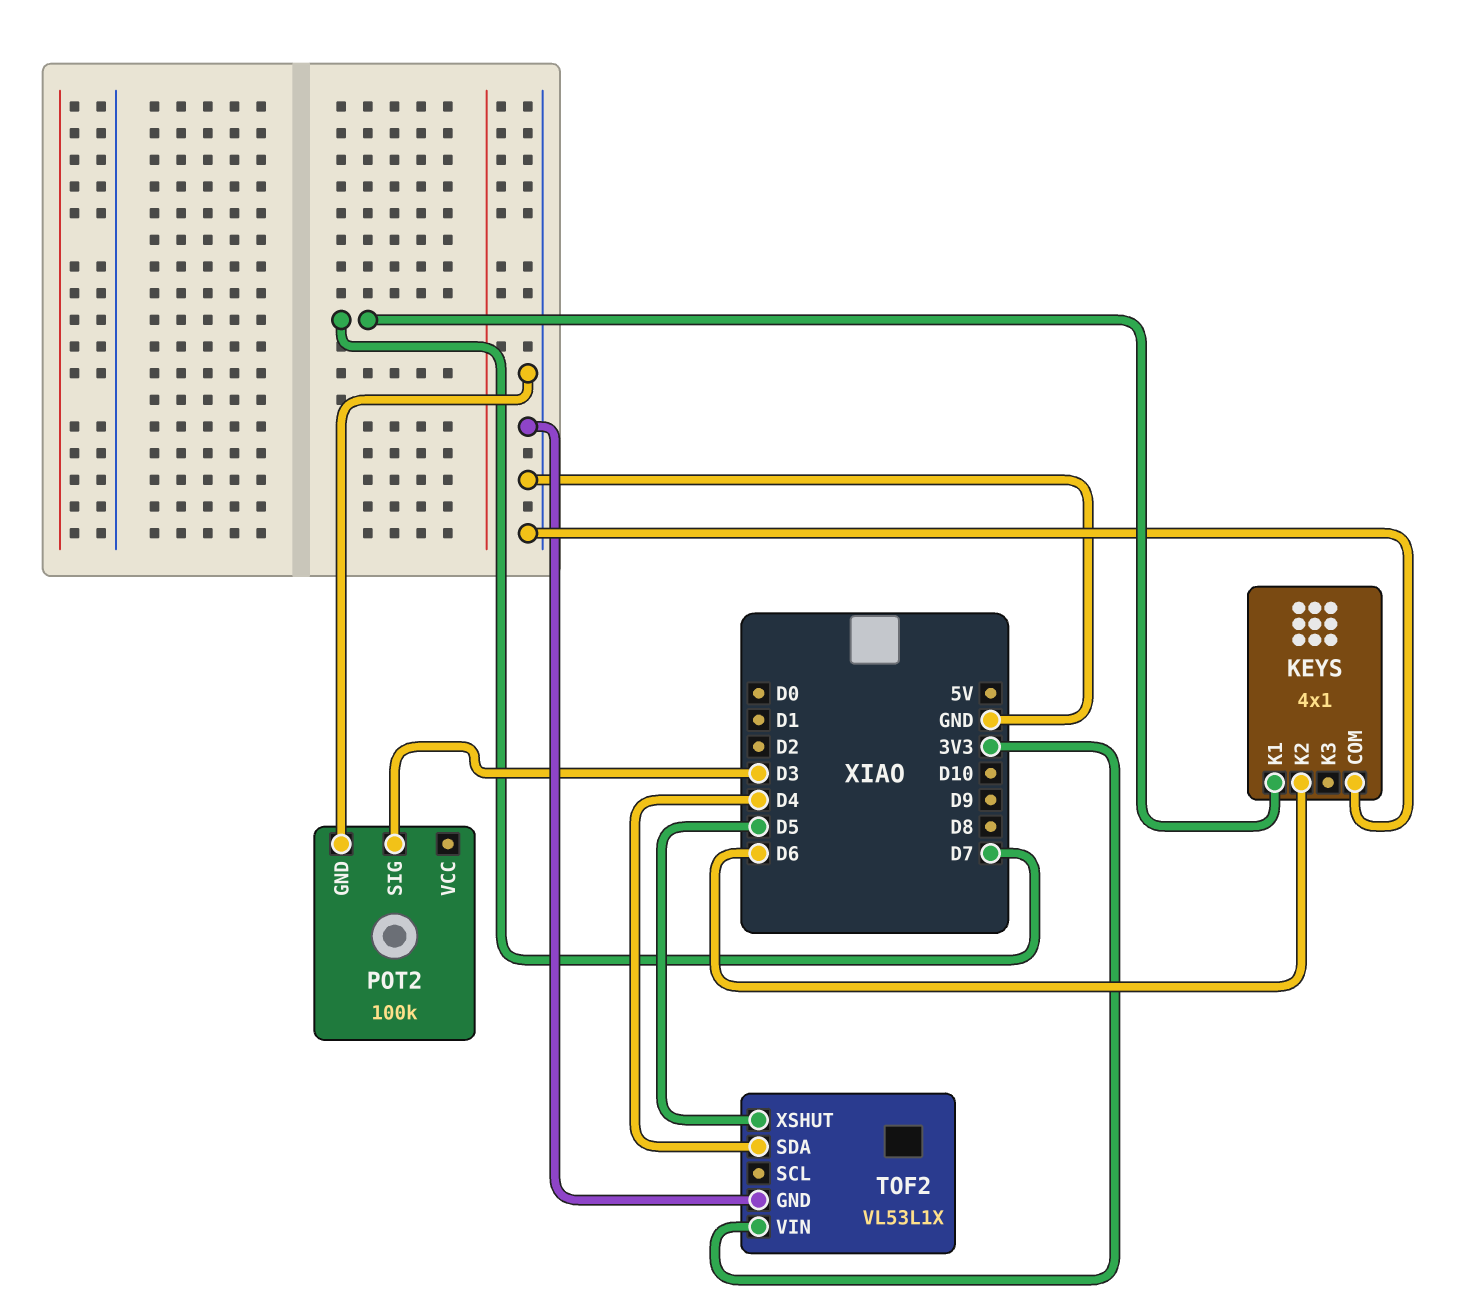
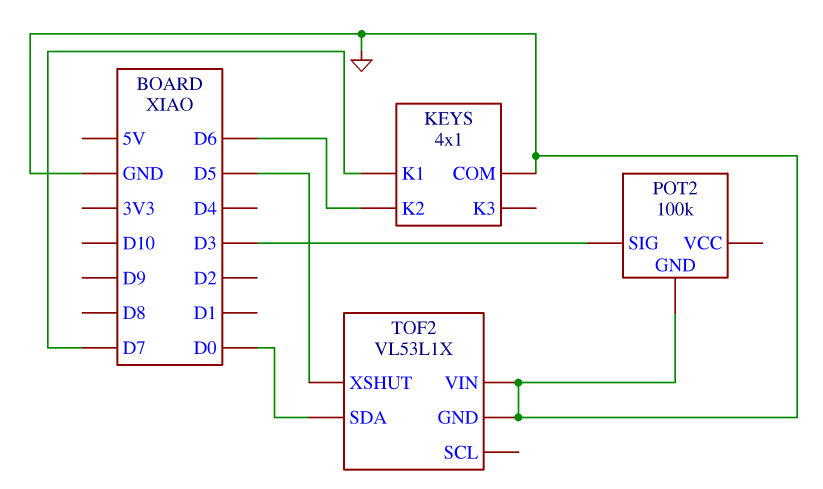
TOF2 pin SDA: D4 -> D0
TOF2 pin VIN: 3V3 -> GND

